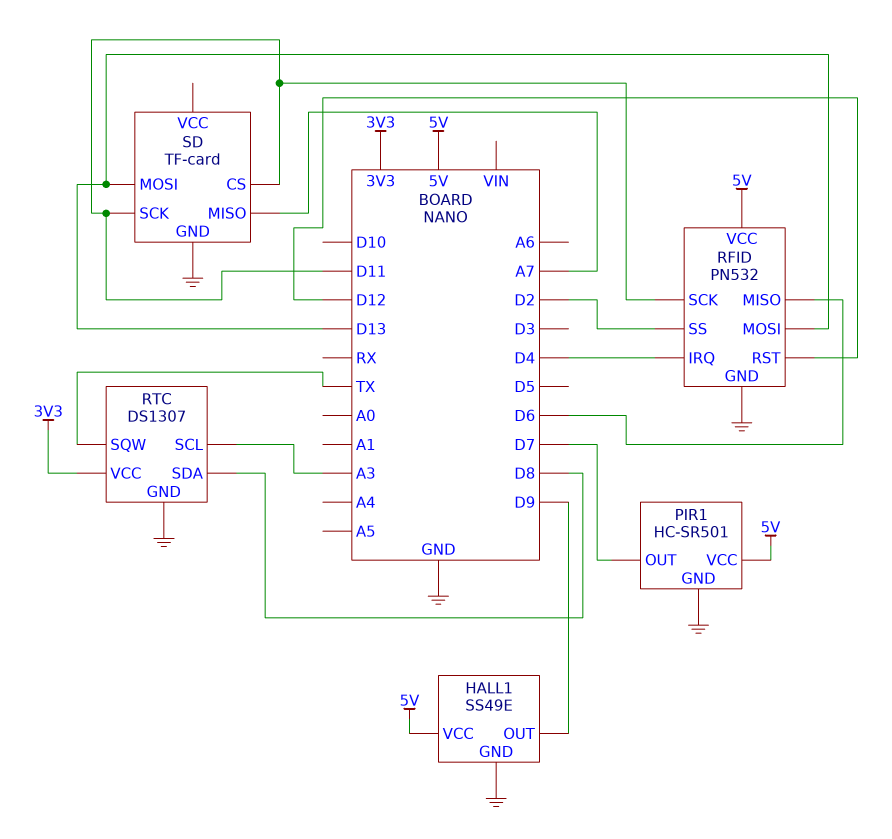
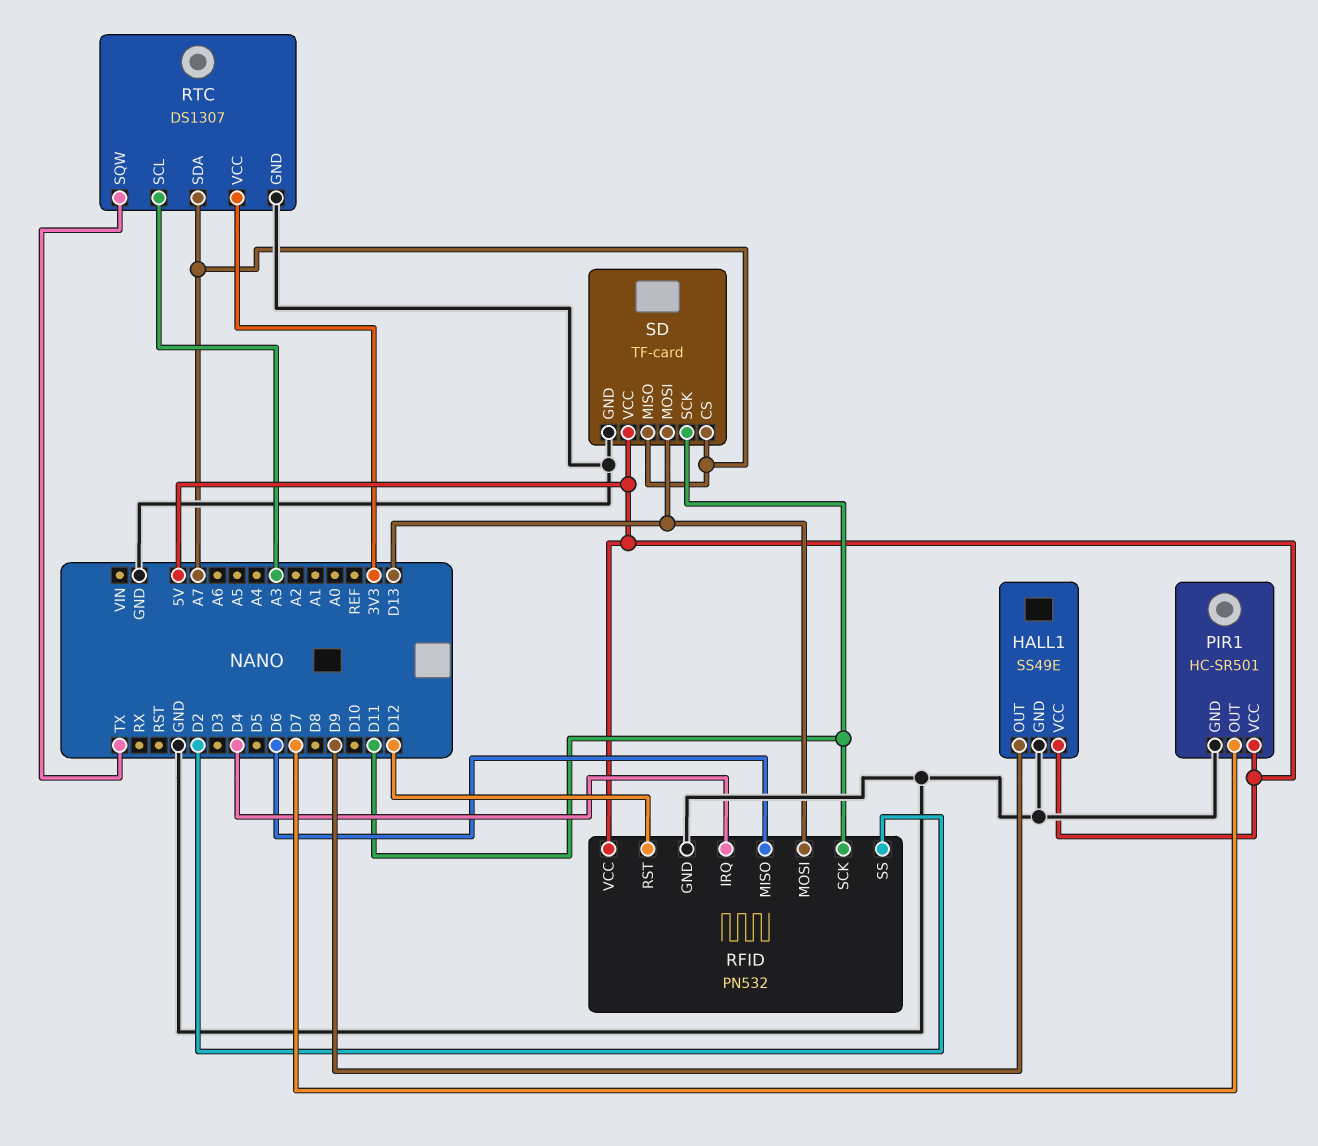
RTC pin SDA: D8 -> A7
SD pin CS: D11 -> A7
SD pin VCC: none -> 5V

